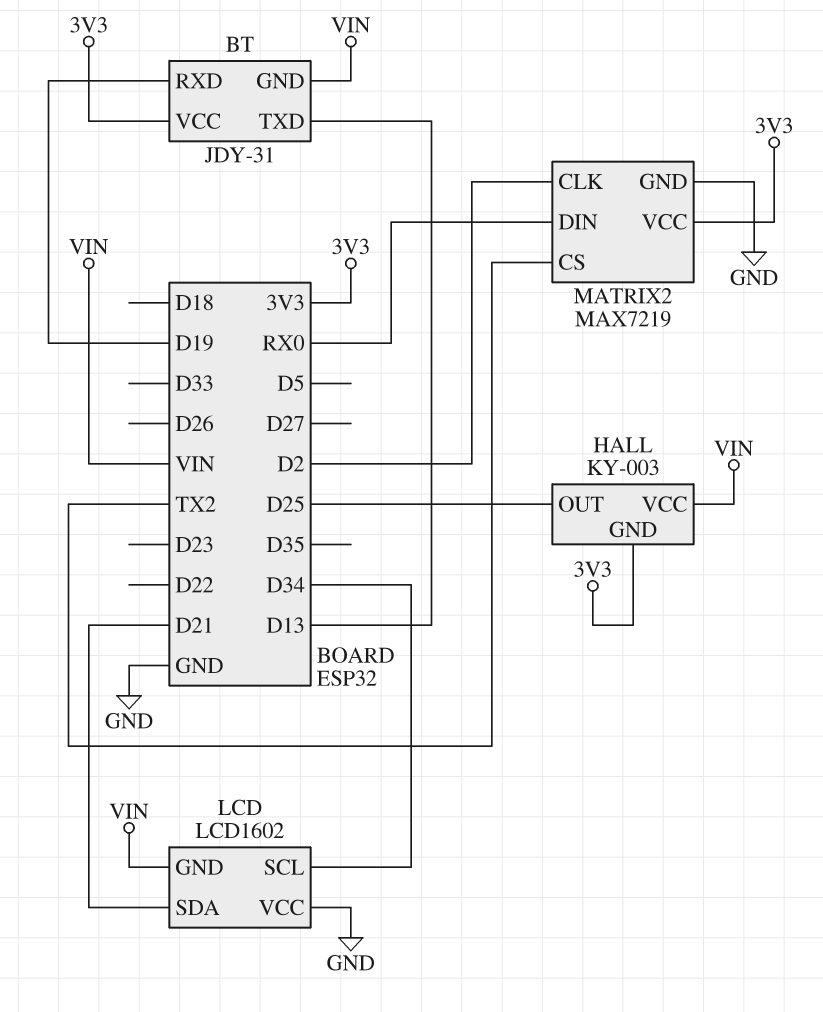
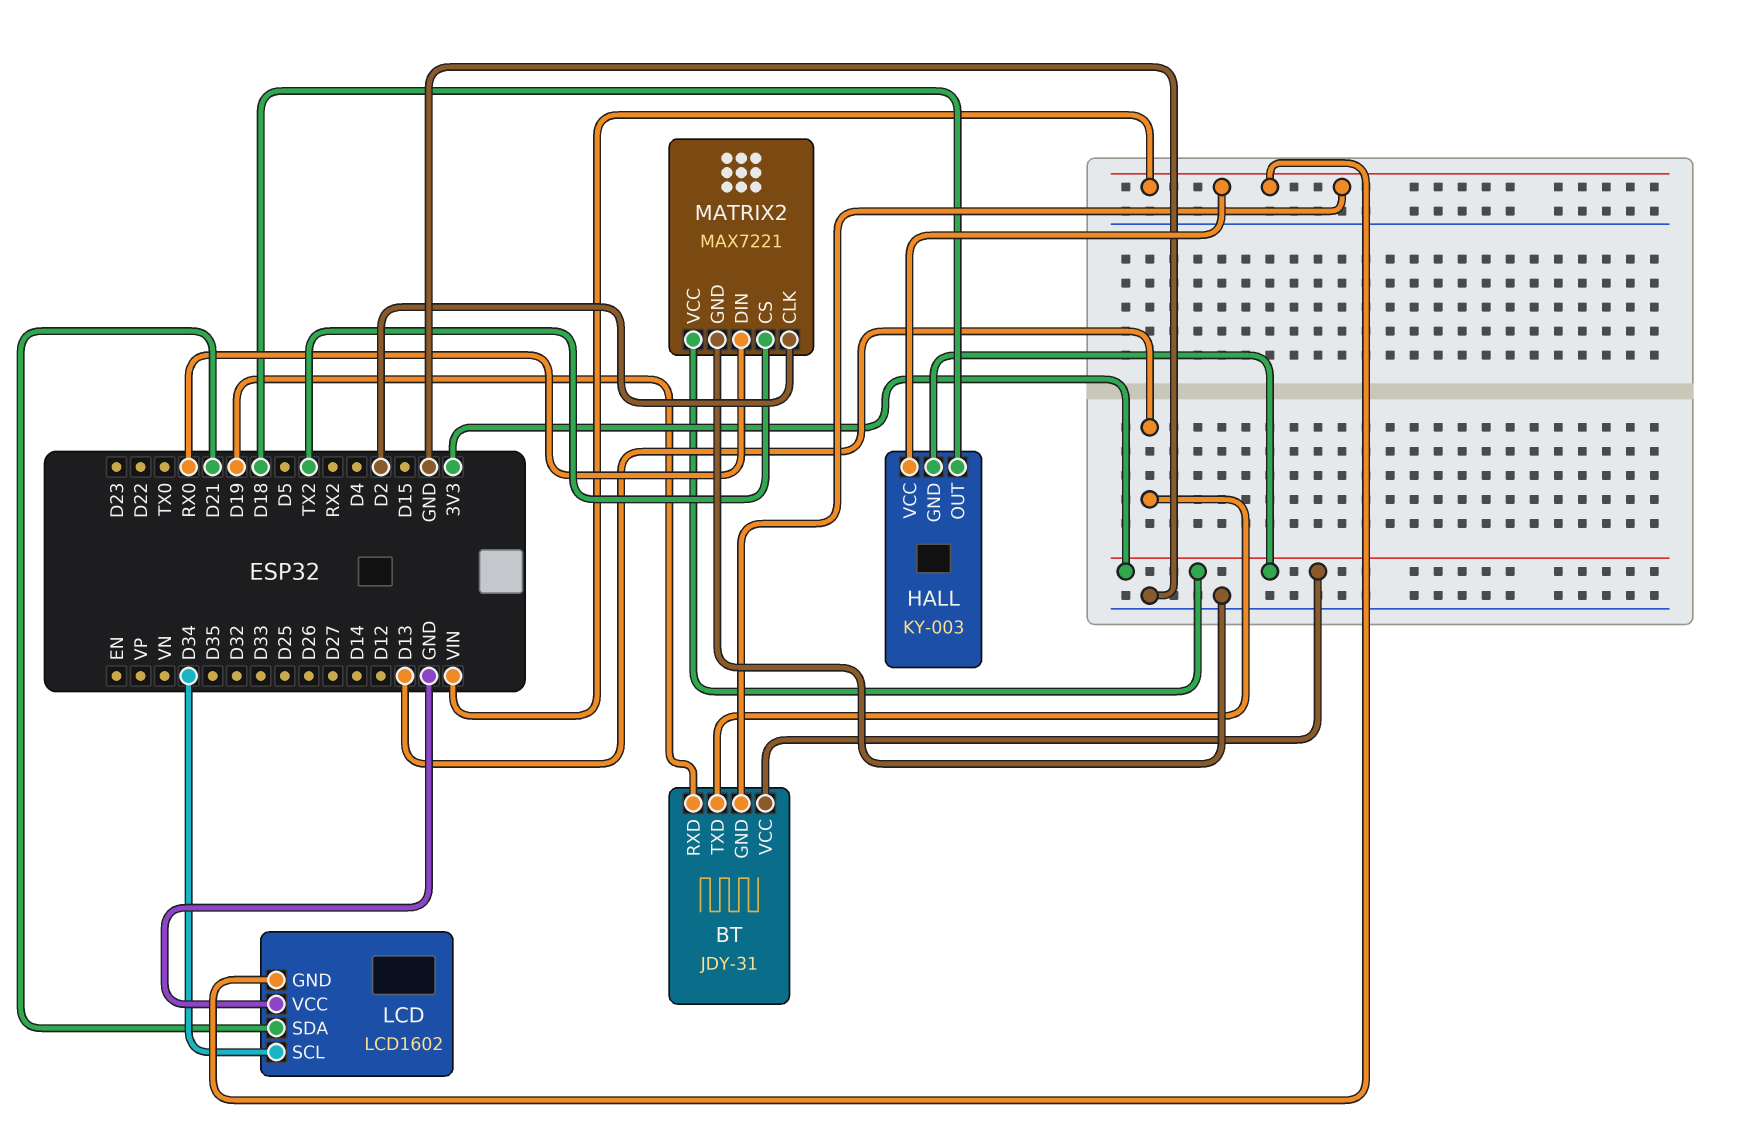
HALL pin OUT: D25 -> D18
MATRIX2: MAX7219 -> MAX7221

